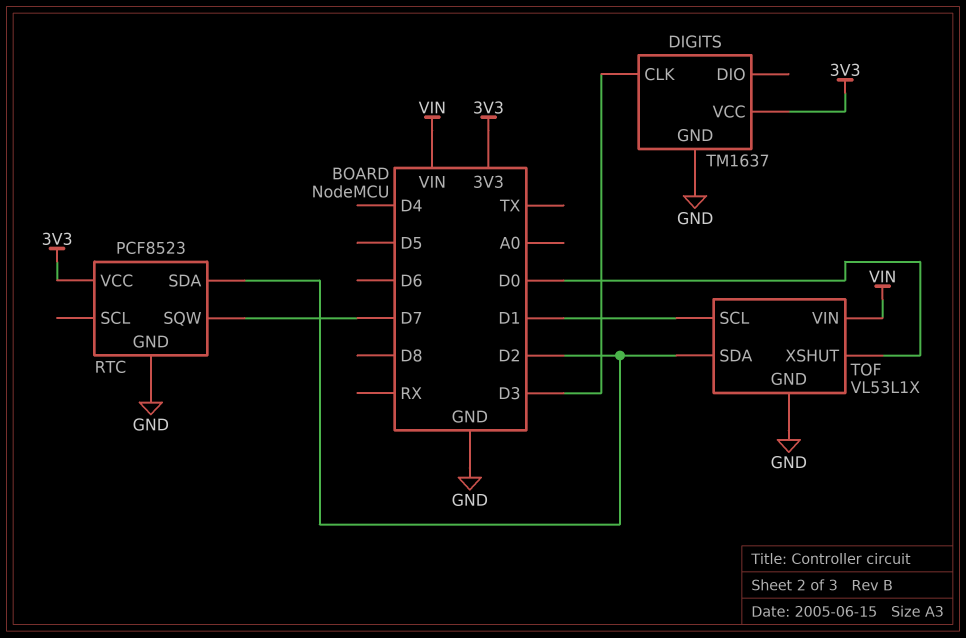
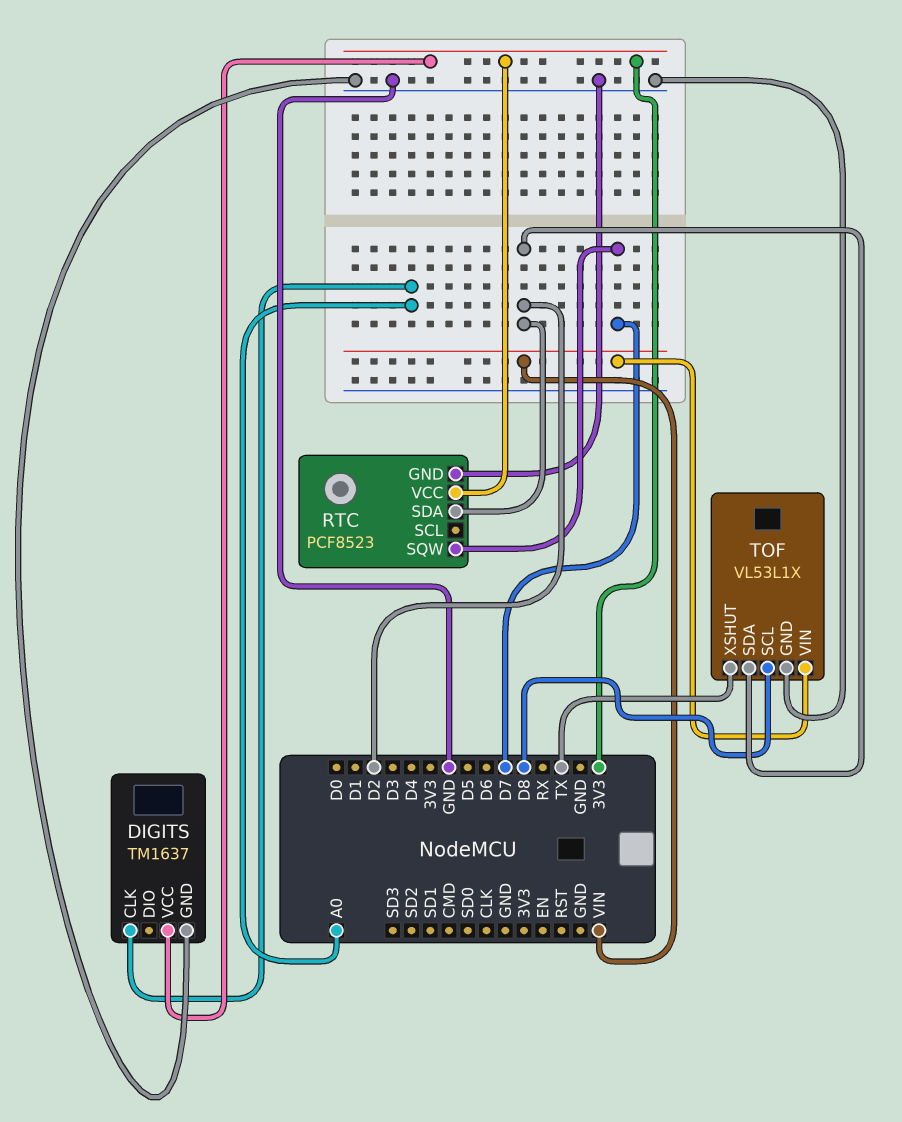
DIGITS pin CLK: D3 -> A0
TOF pin SCL: D1 -> D8
TOF pin XSHUT: D0 -> TX

